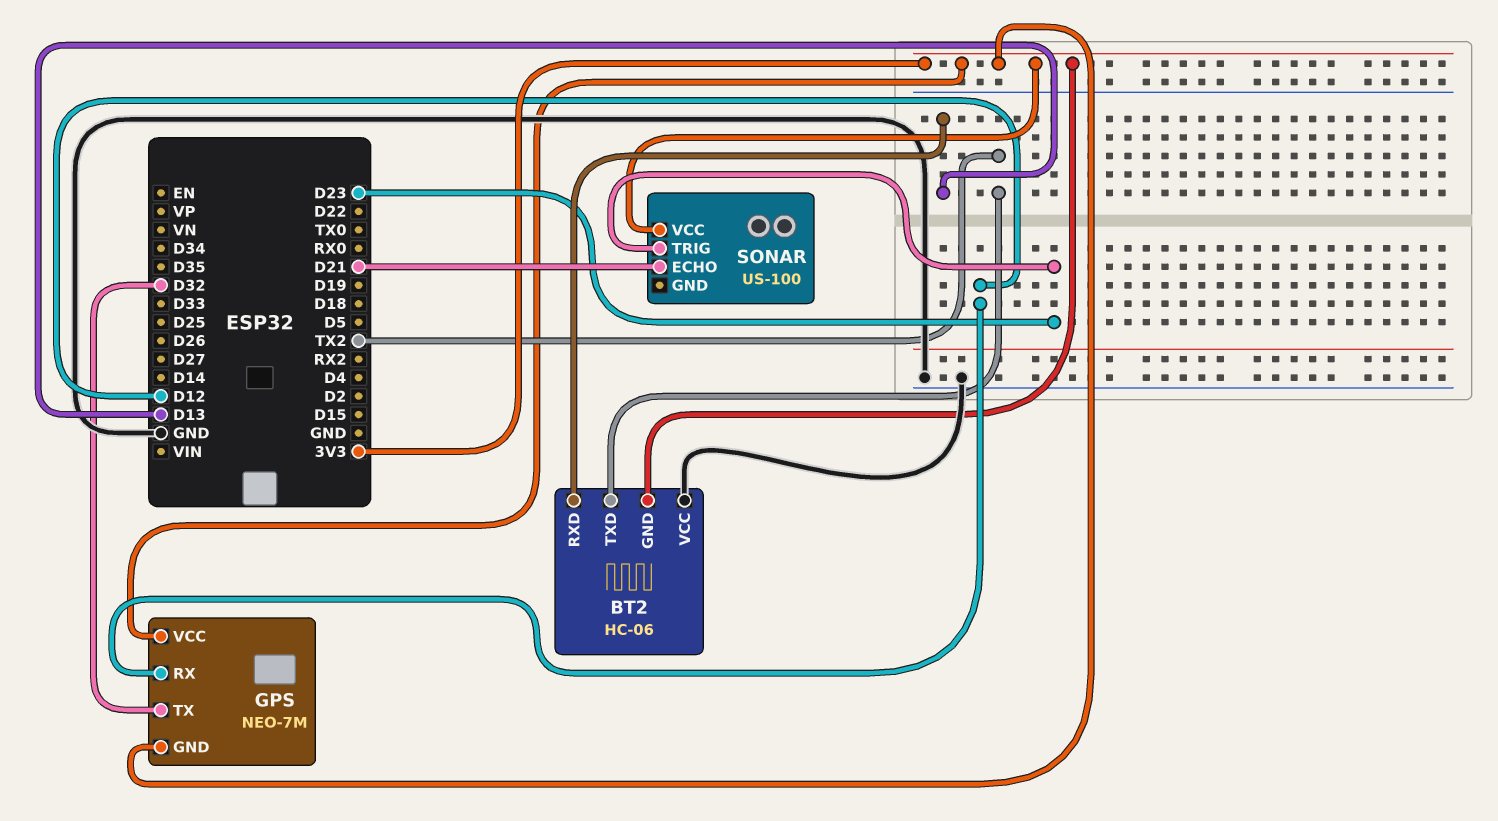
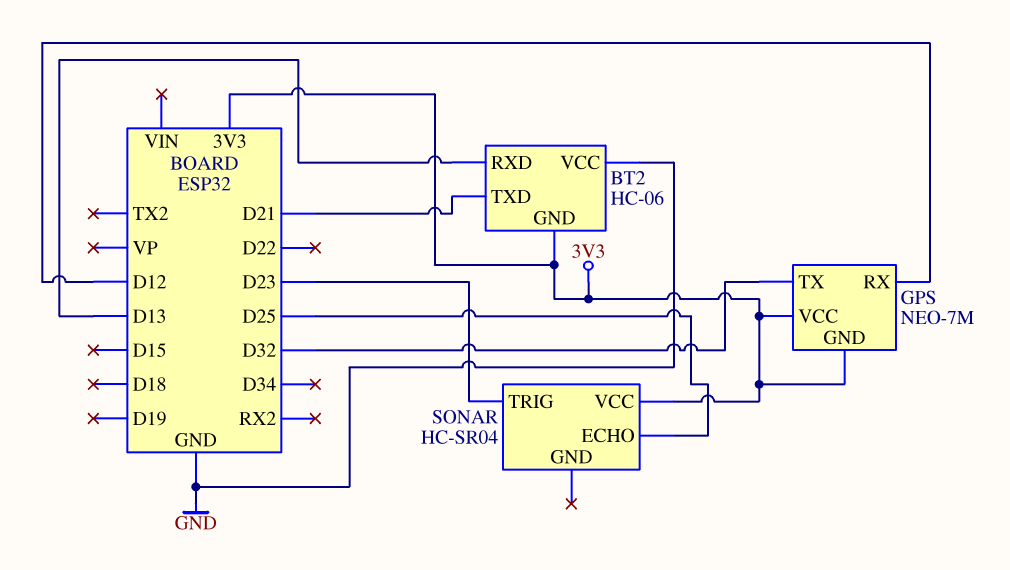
BT2 pin TXD: TX2 -> D21
SONAR: US-100 -> HC-SR04
SONAR pin ECHO: D21 -> D25

